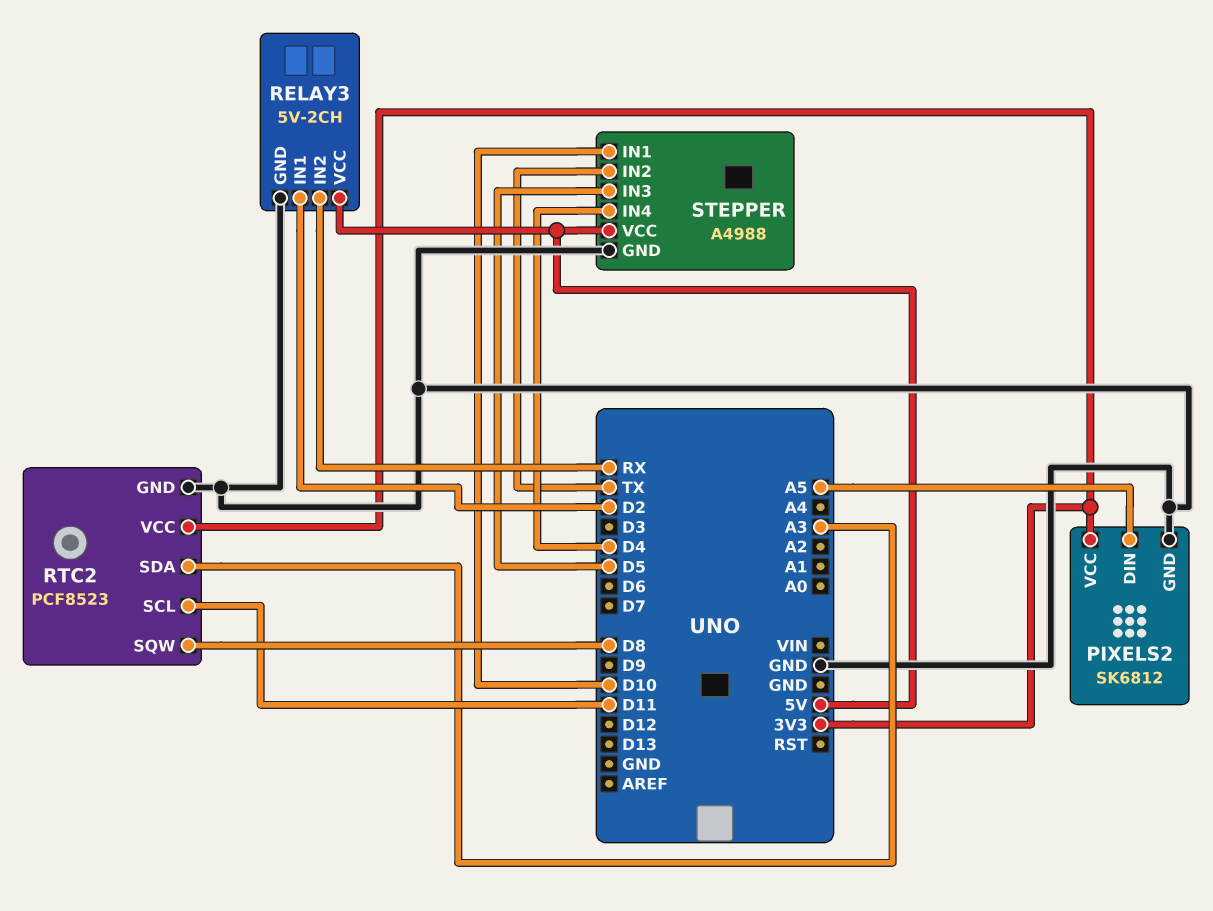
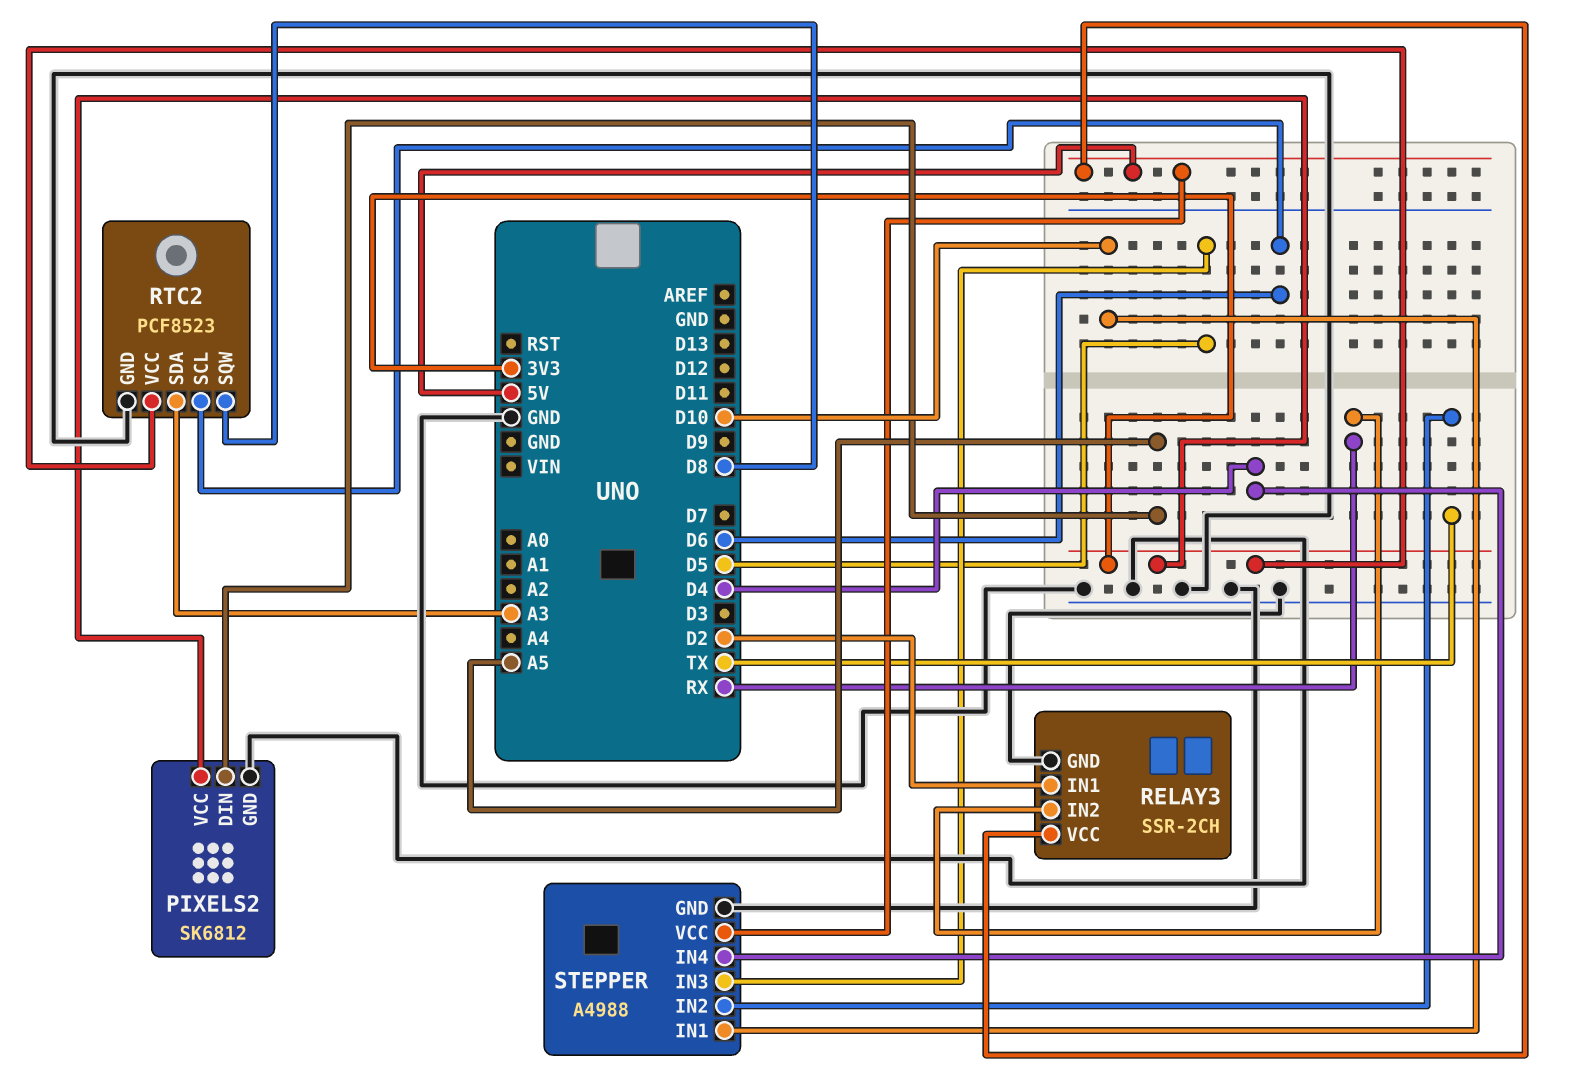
RELAY3: 5V-2CH -> SSR-2CH
RTC2 pin SCL: D11 -> D6

